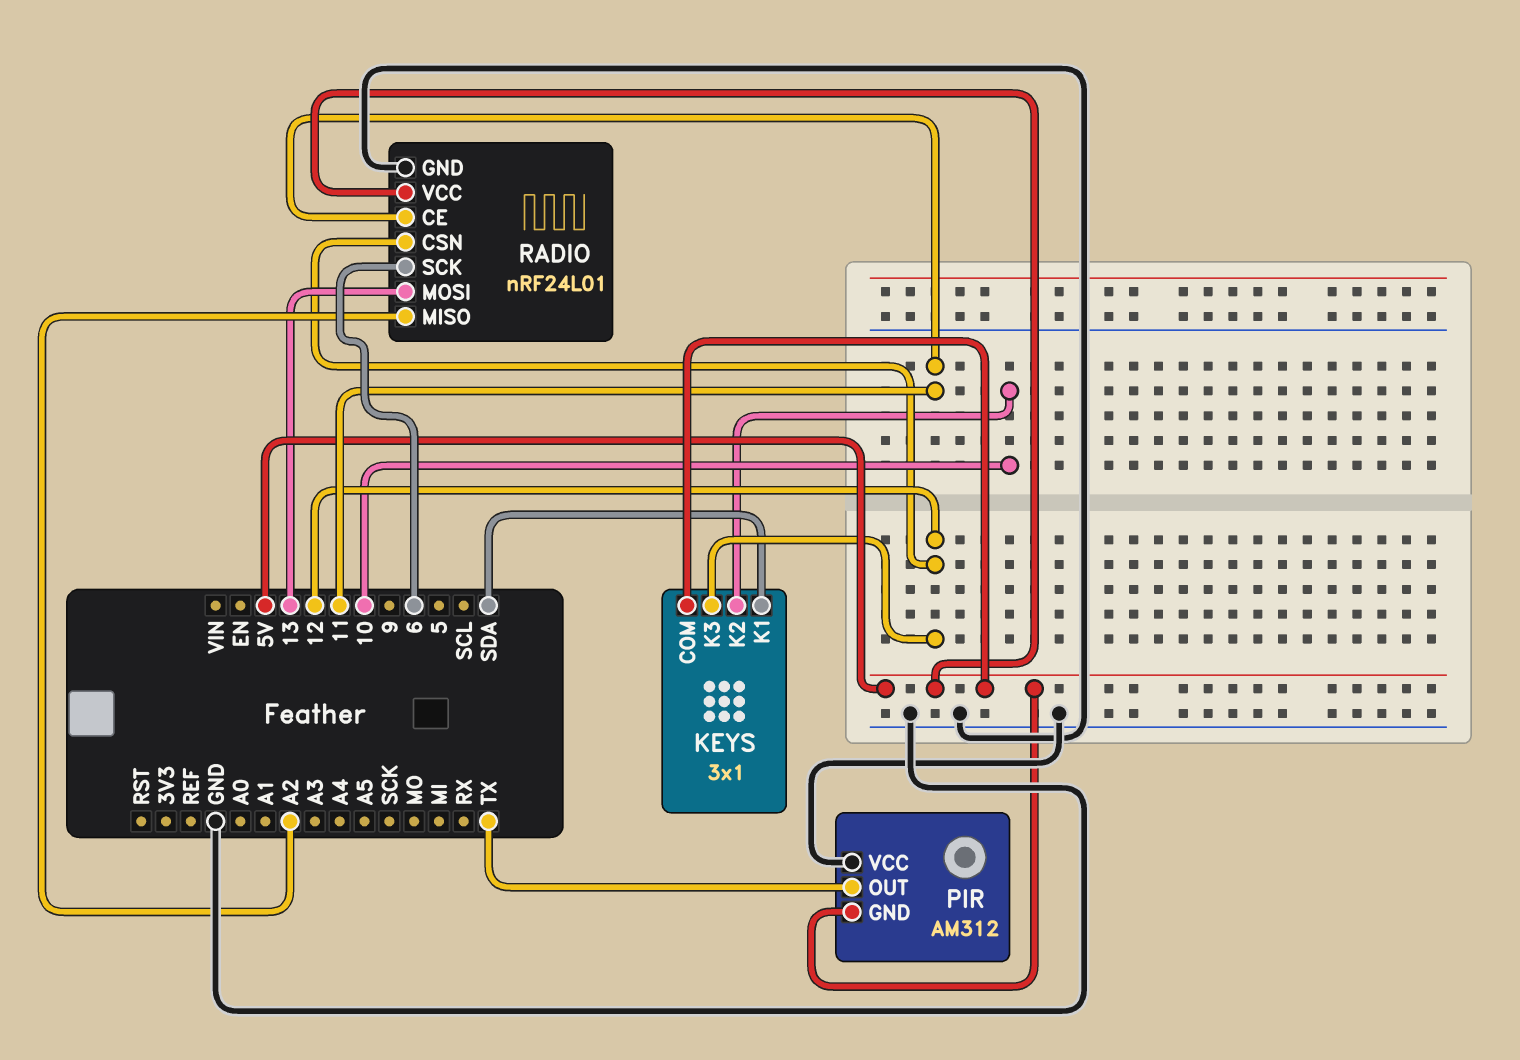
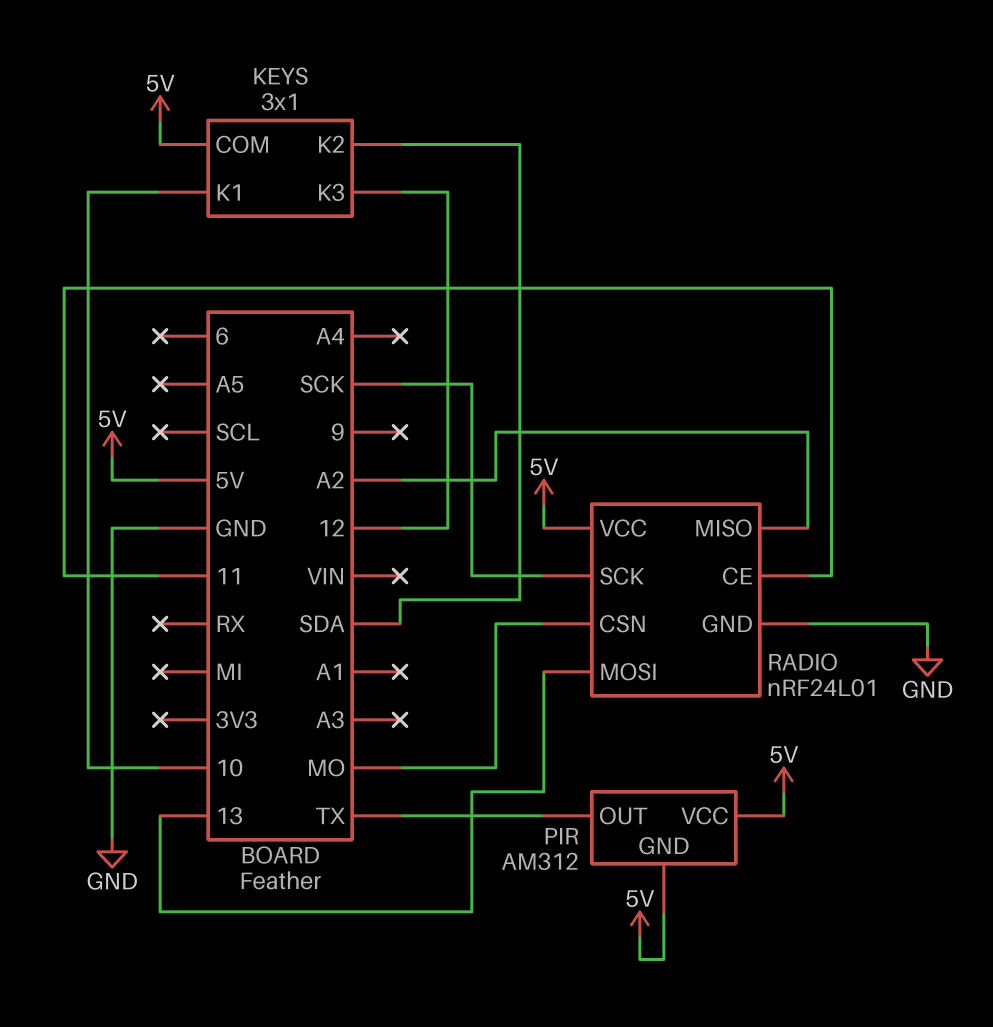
KEYS pin K1: SDA -> 10
KEYS pin K2: 10 -> SDA
PIR pin VCC: GND -> 5V
RADIO pin CSN: 12 -> MO
RADIO pin SCK: 6 -> SCK

